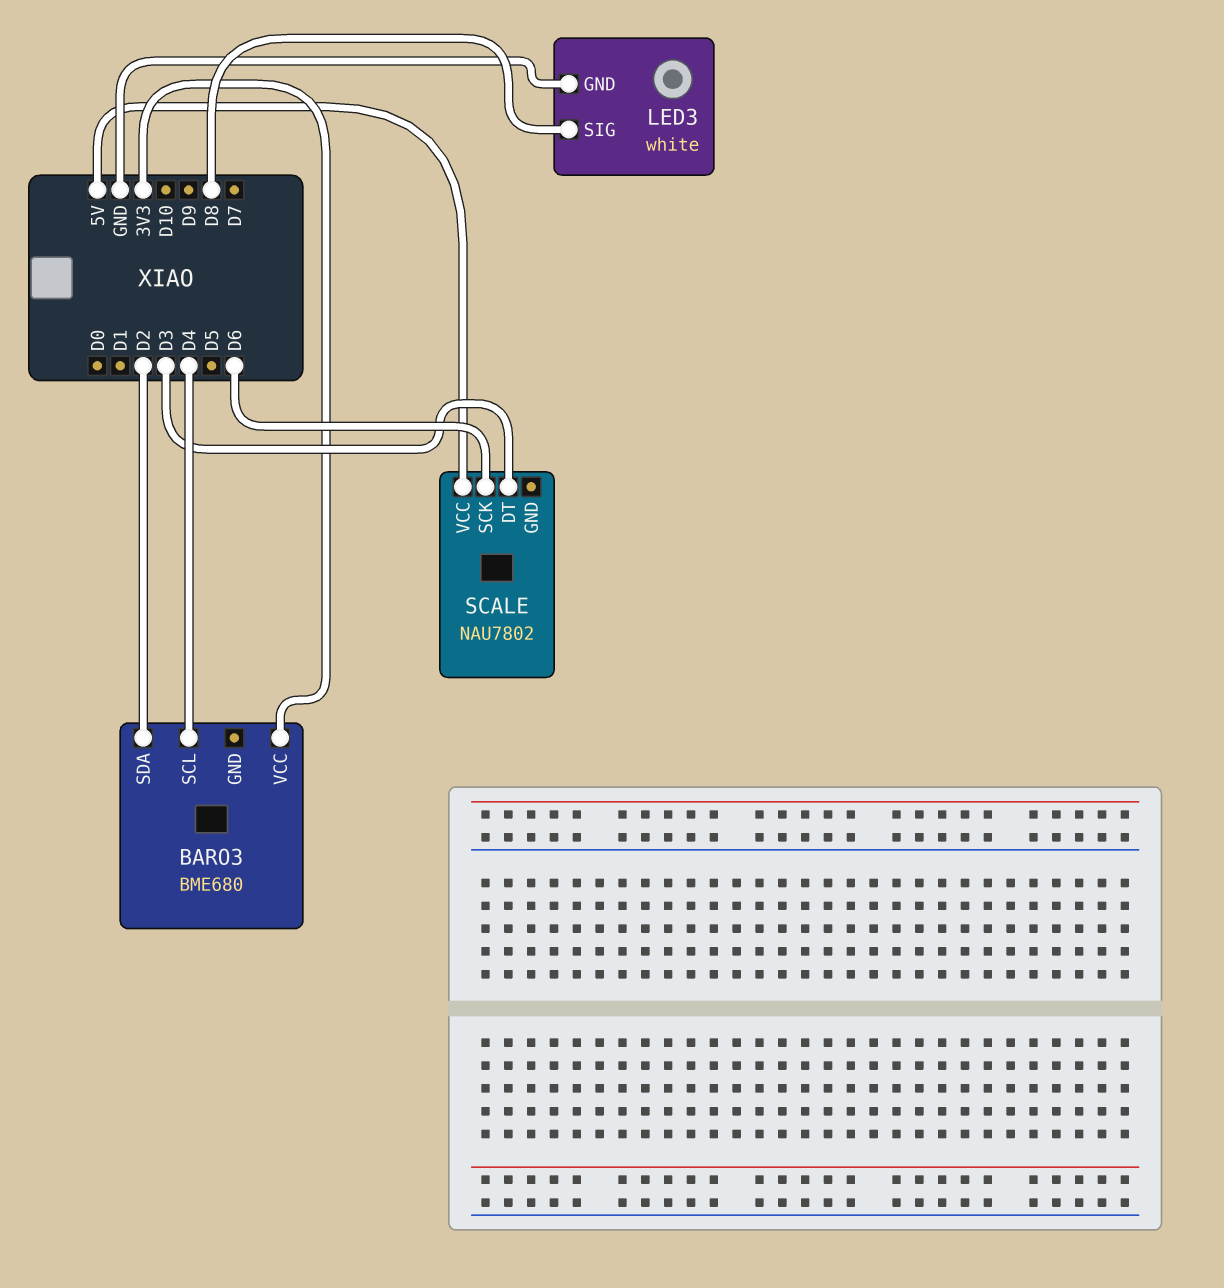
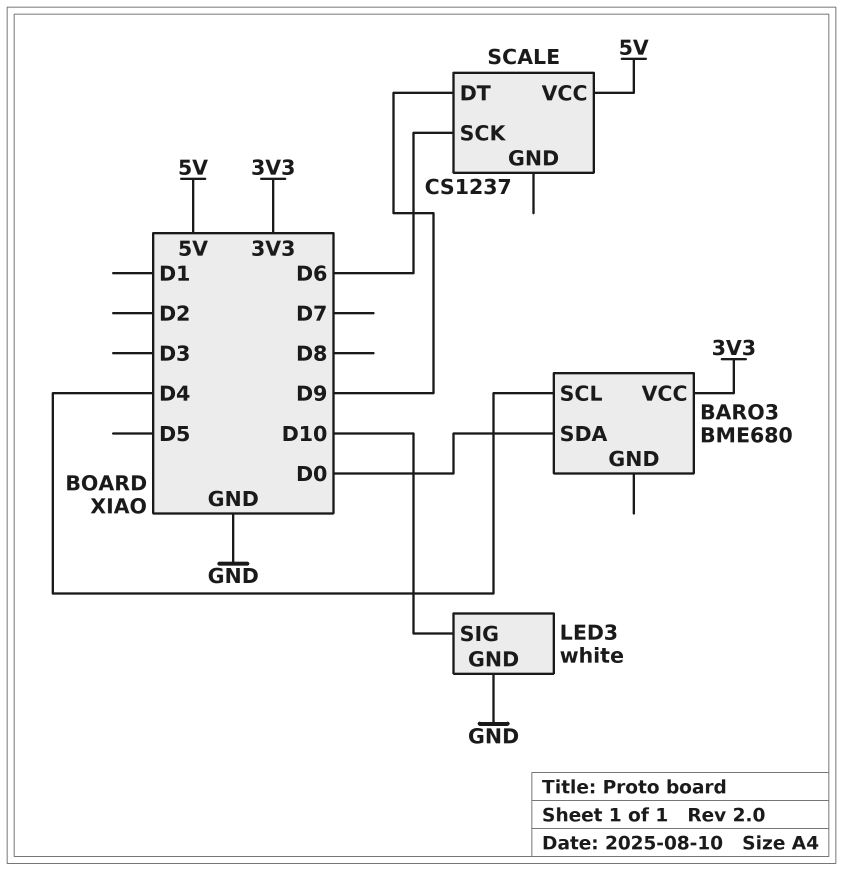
BARO3 pin SDA: D2 -> D0
LED3 pin SIG: D8 -> D10
SCALE: NAU7802 -> CS1237
SCALE pin DT: D3 -> D9

